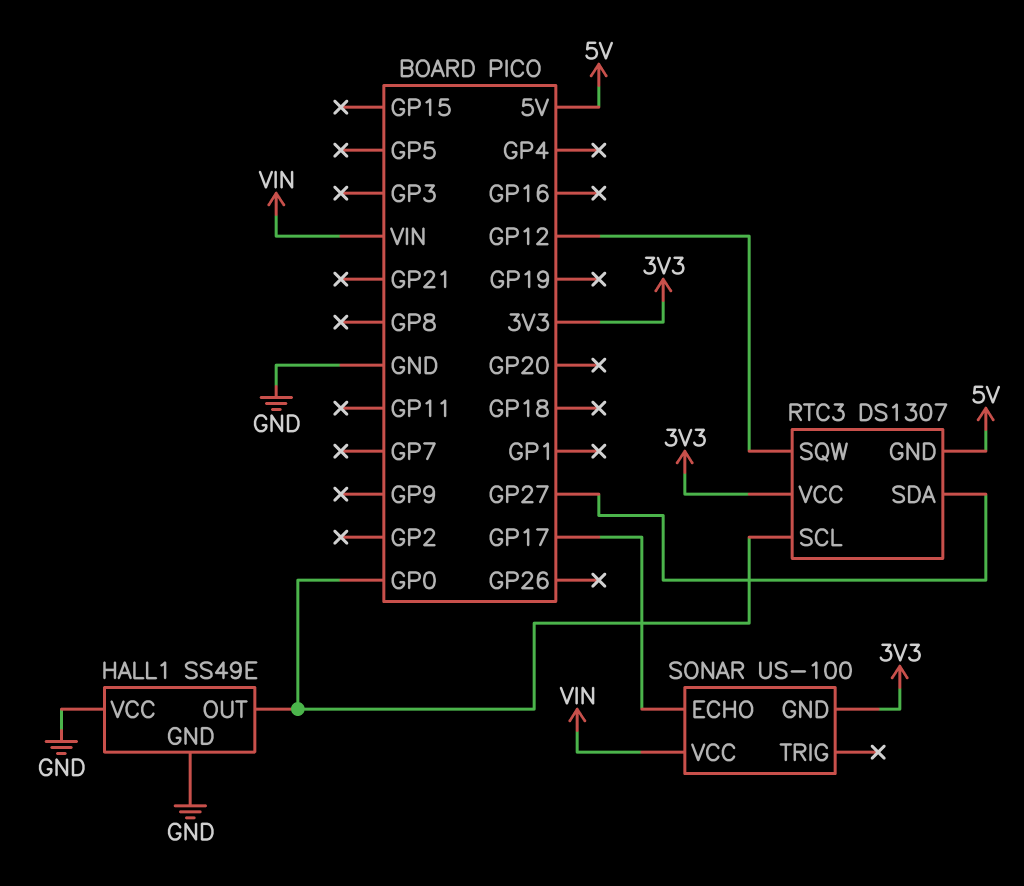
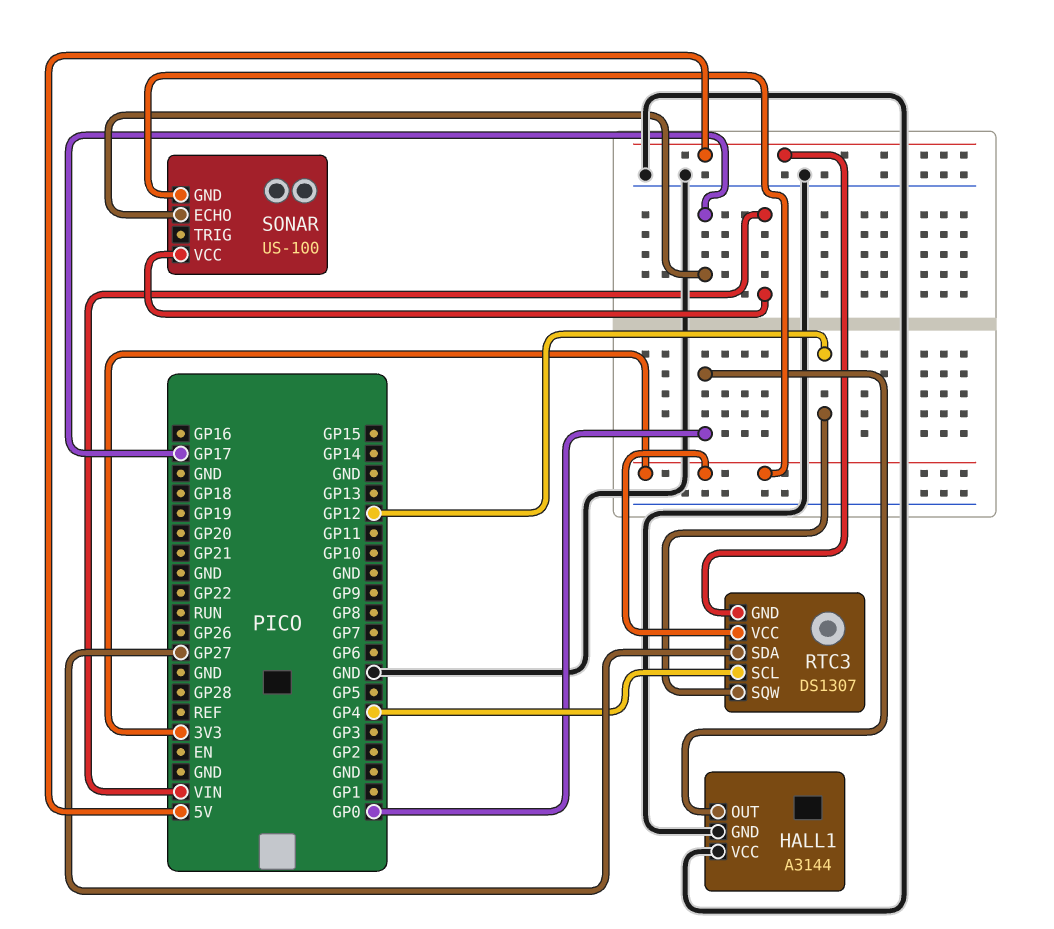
HALL1: SS49E -> A3144
RTC3 pin SCL: GP0 -> GP4

